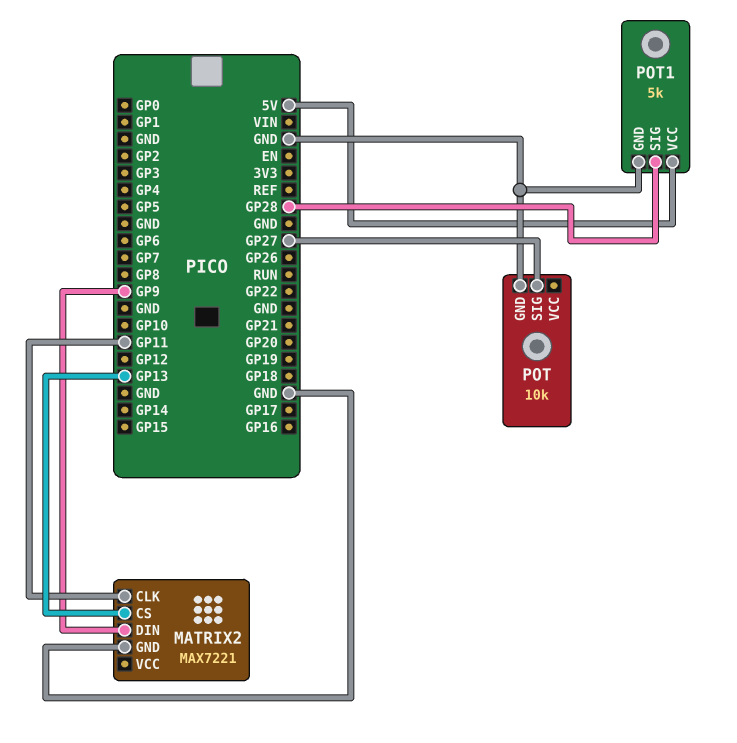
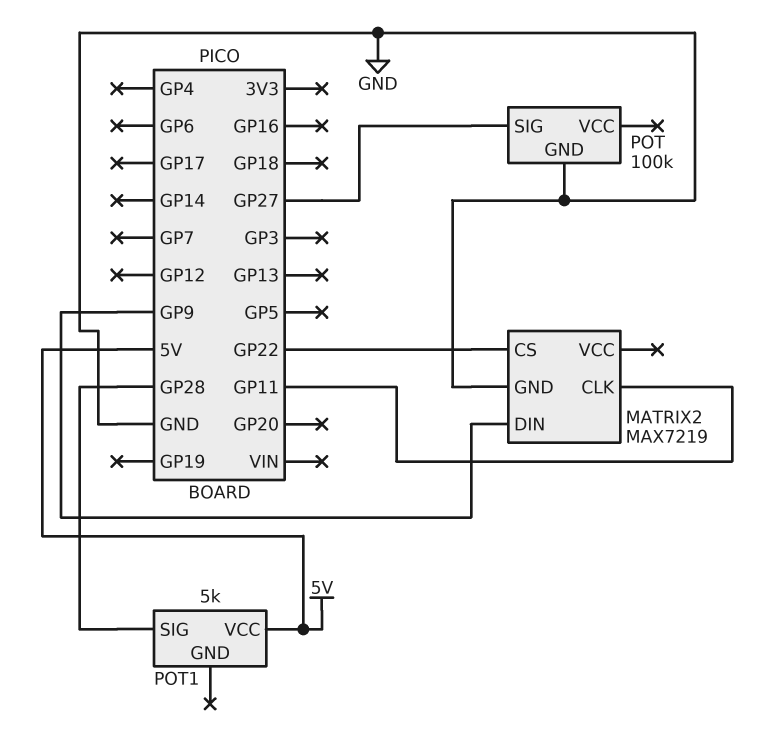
MATRIX2: MAX7221 -> MAX7219
MATRIX2 pin CS: GP13 -> GP22
POT: 10k -> 100k
POT1 pin GND: GND -> none

